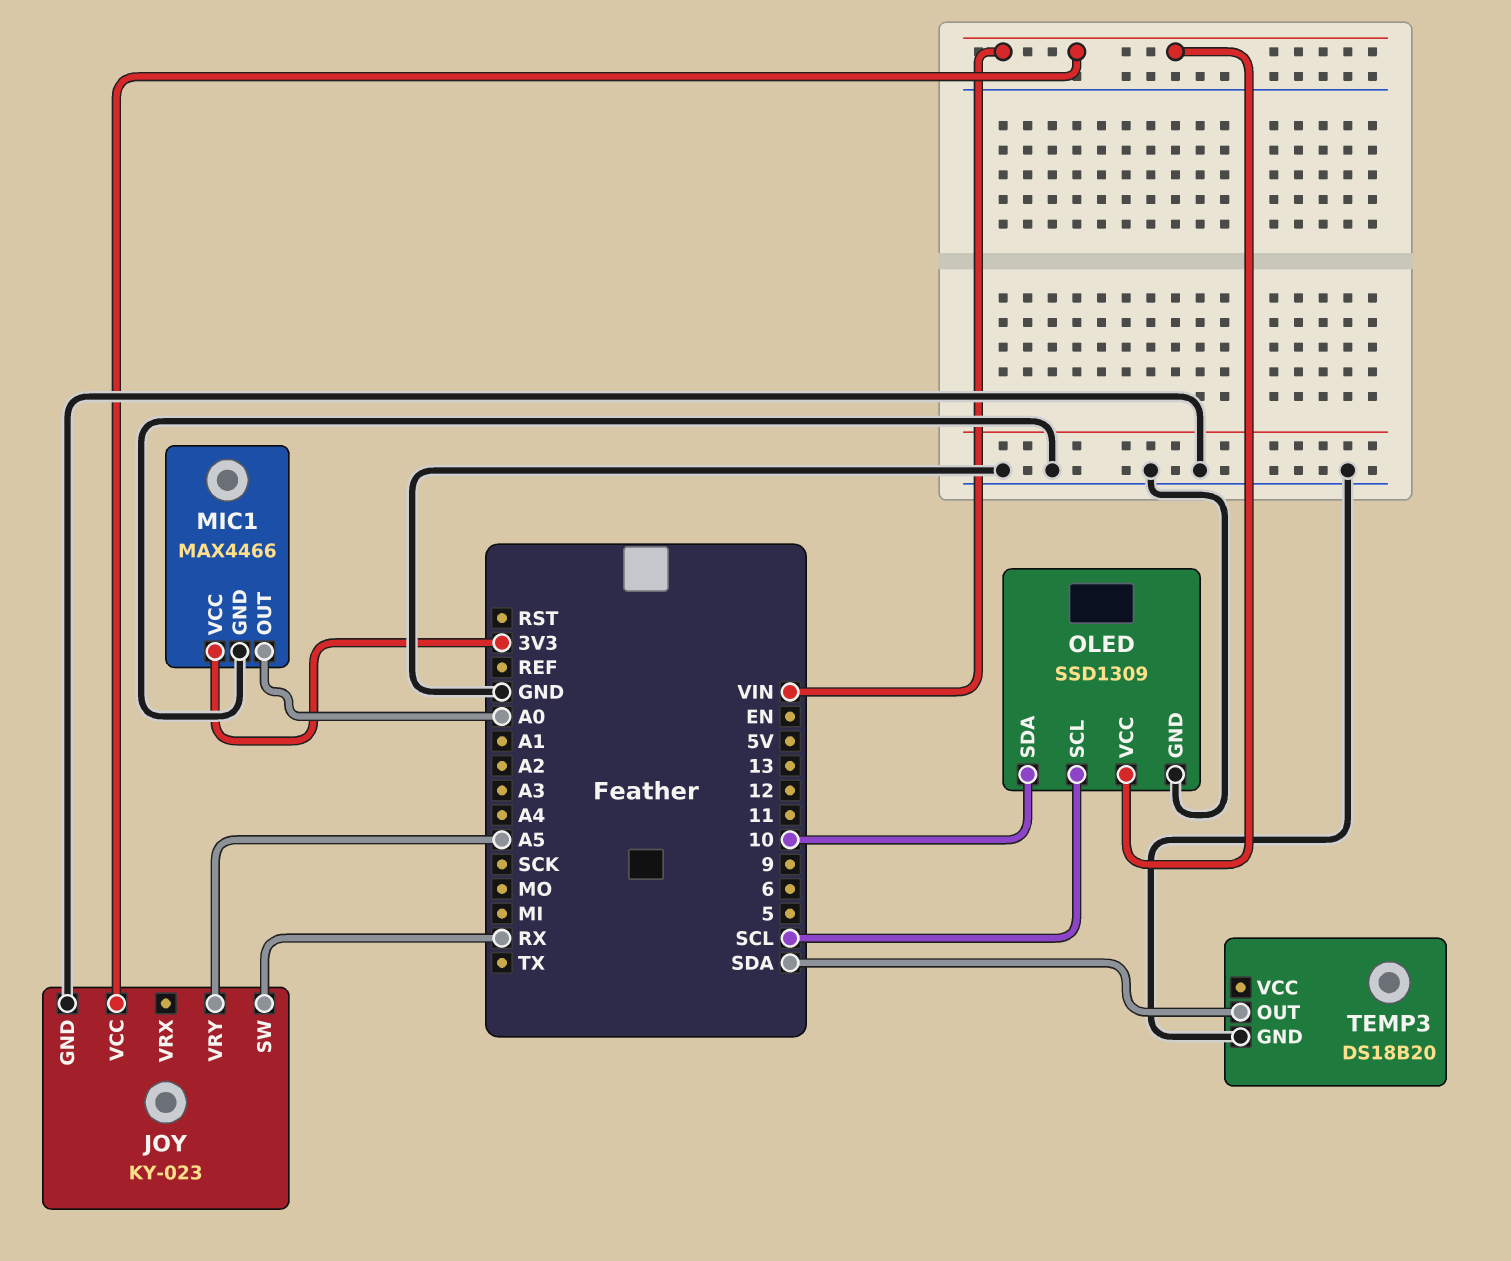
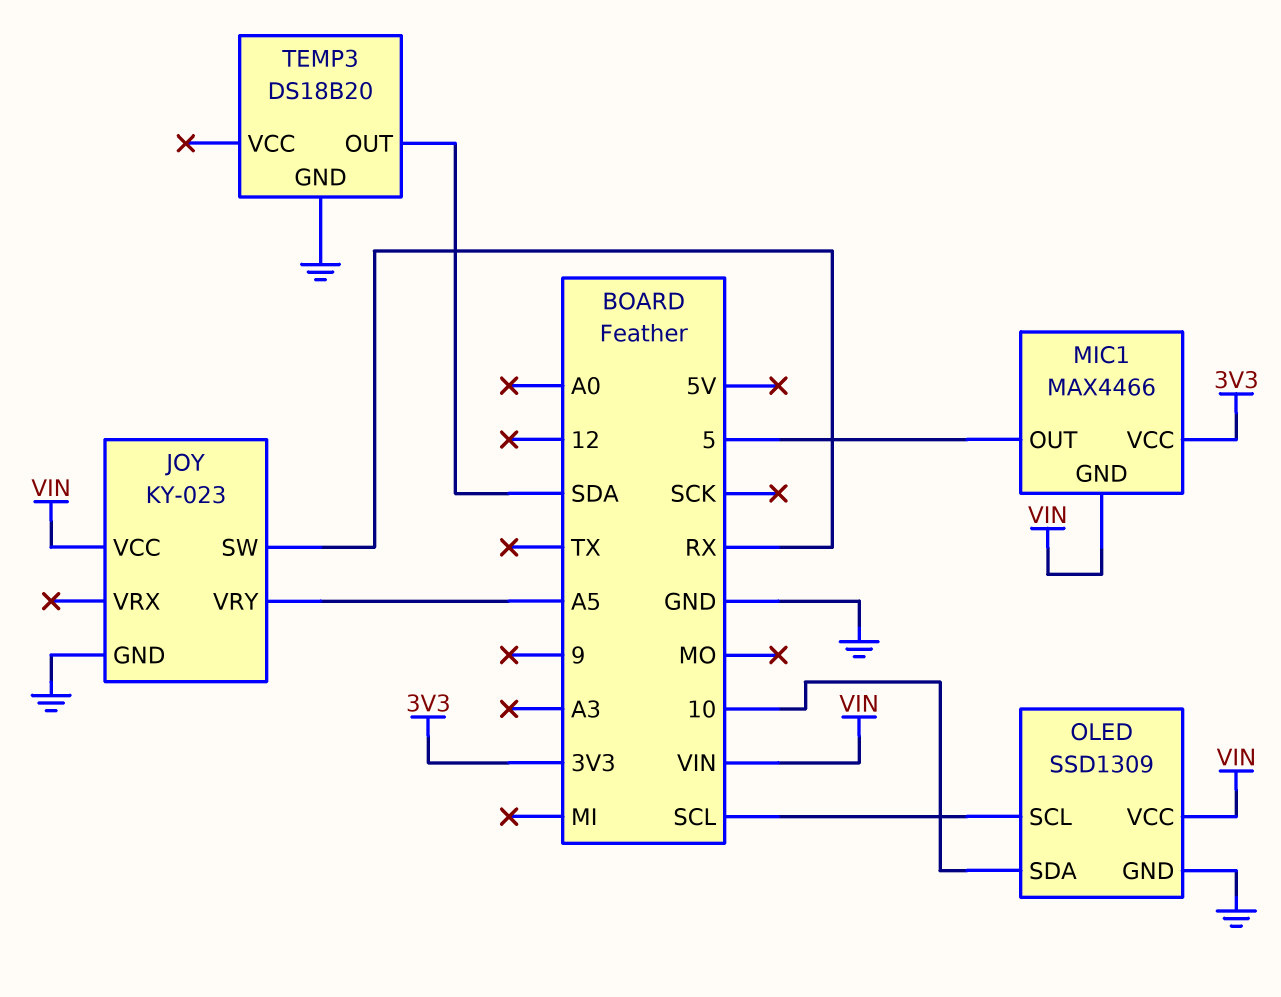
MIC1 pin GND: GND -> VIN
MIC1 pin OUT: A0 -> 5

